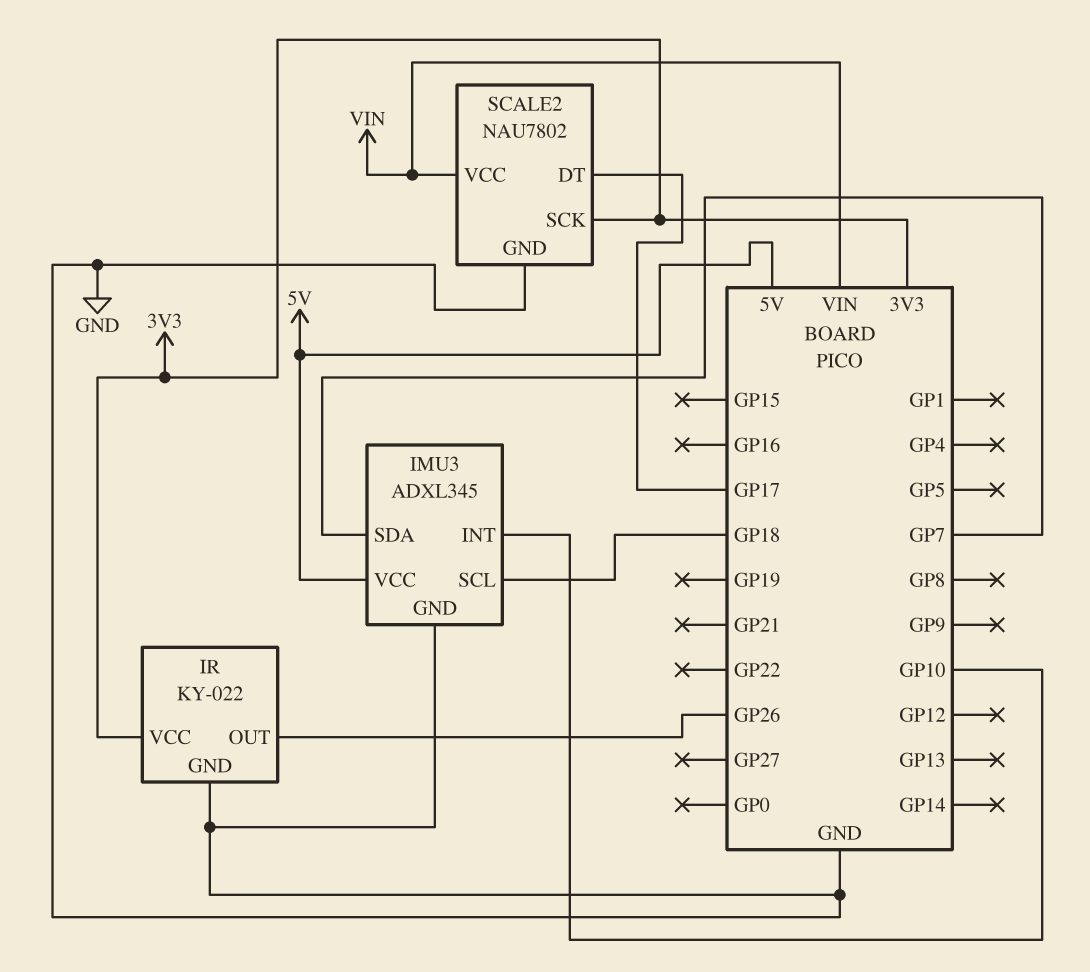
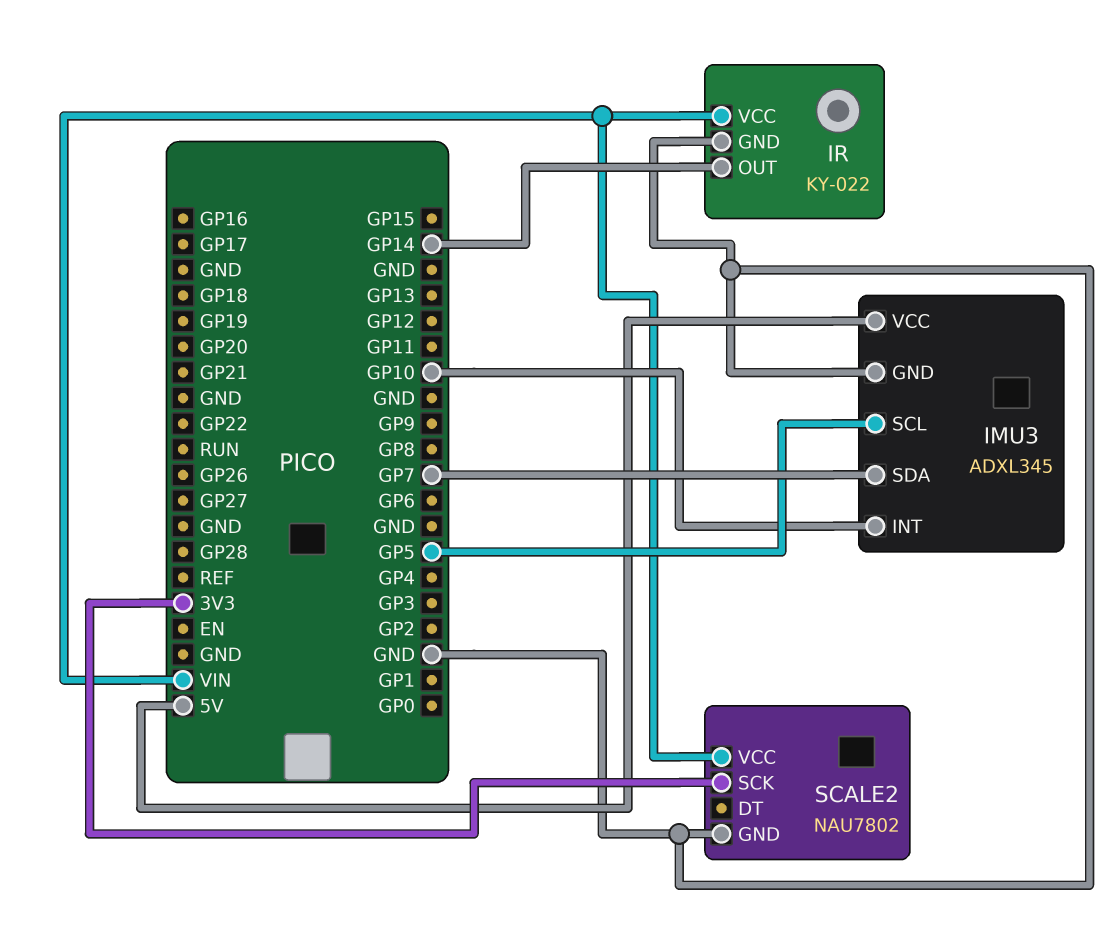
IMU3 pin SCL: GP18 -> GP5
IR pin OUT: GP26 -> GP14
IR pin VCC: 3V3 -> VIN
SCALE2 pin DT: GP17 -> none

